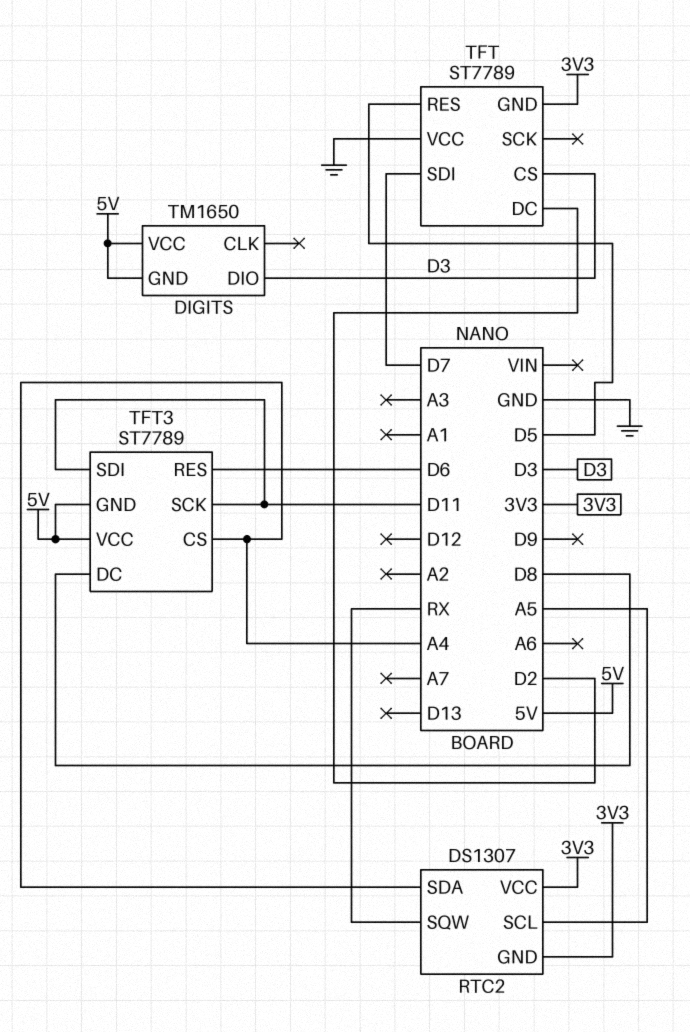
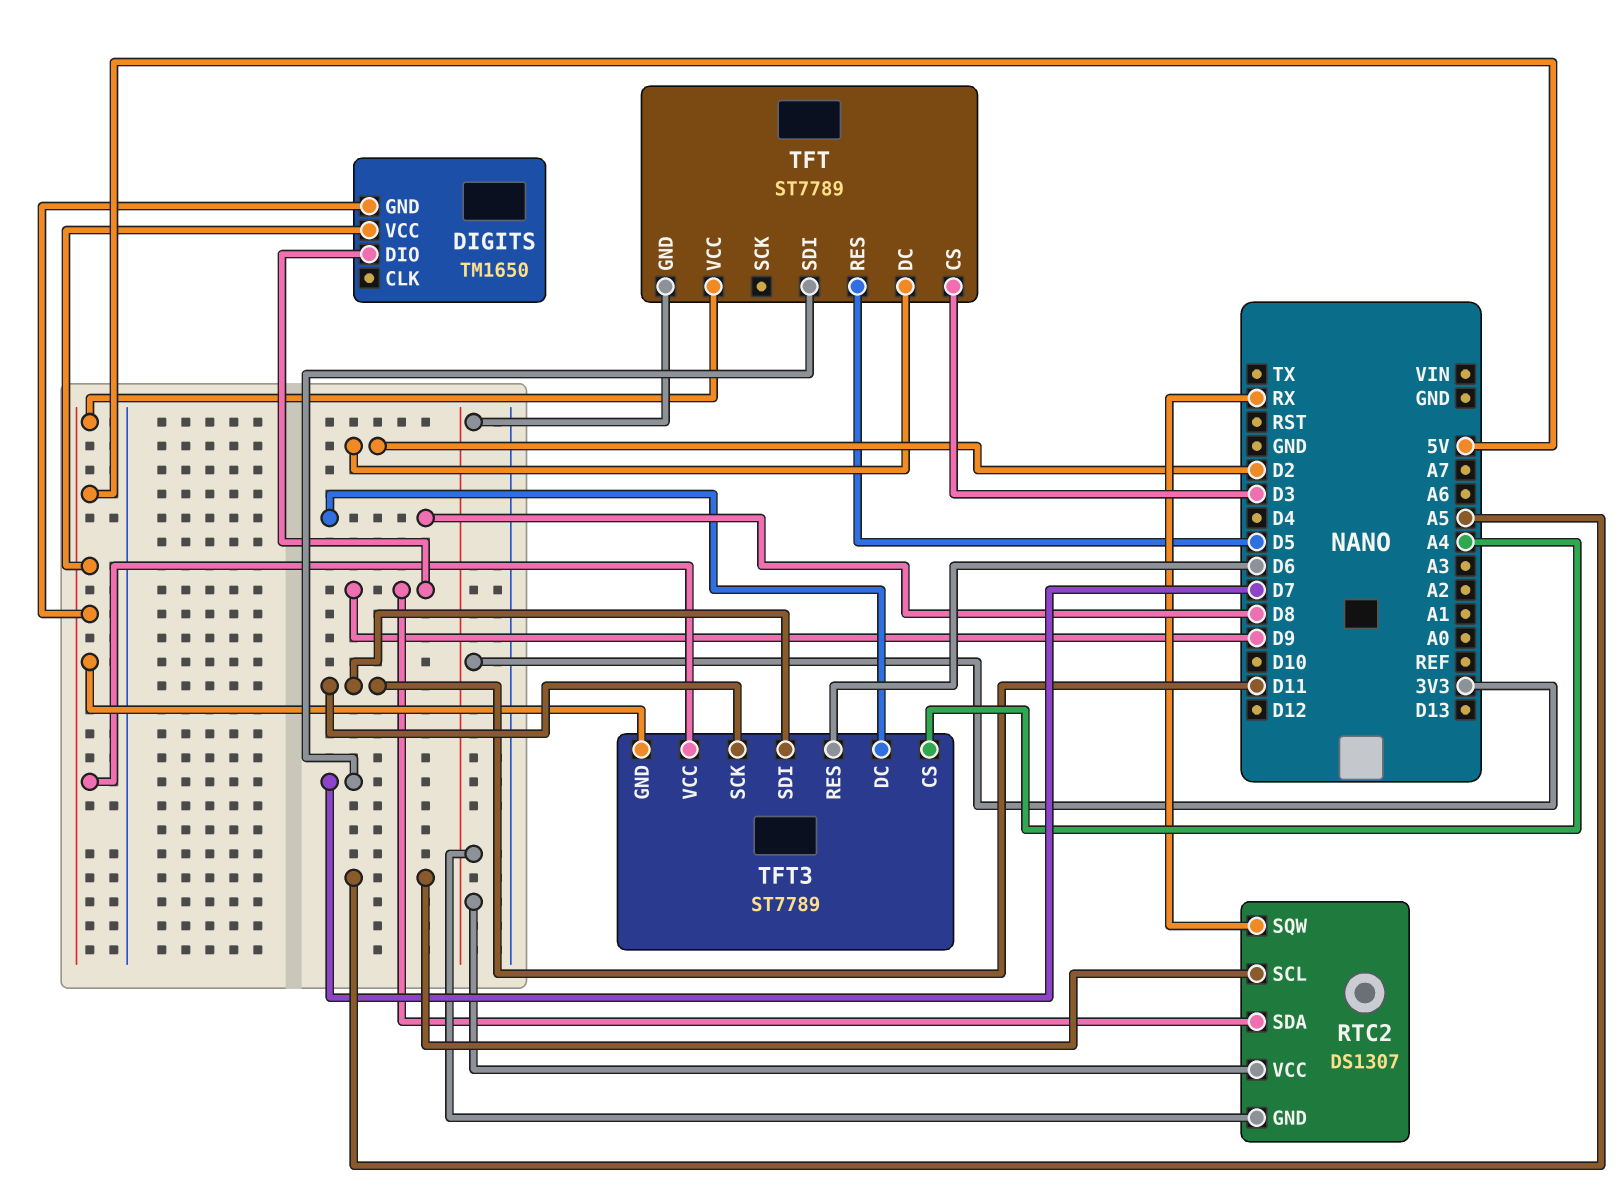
DIGITS pin DIO: D3 -> D9
RTC2 pin SDA: A4 -> D9
TFT pin VCC: GND -> 5V

